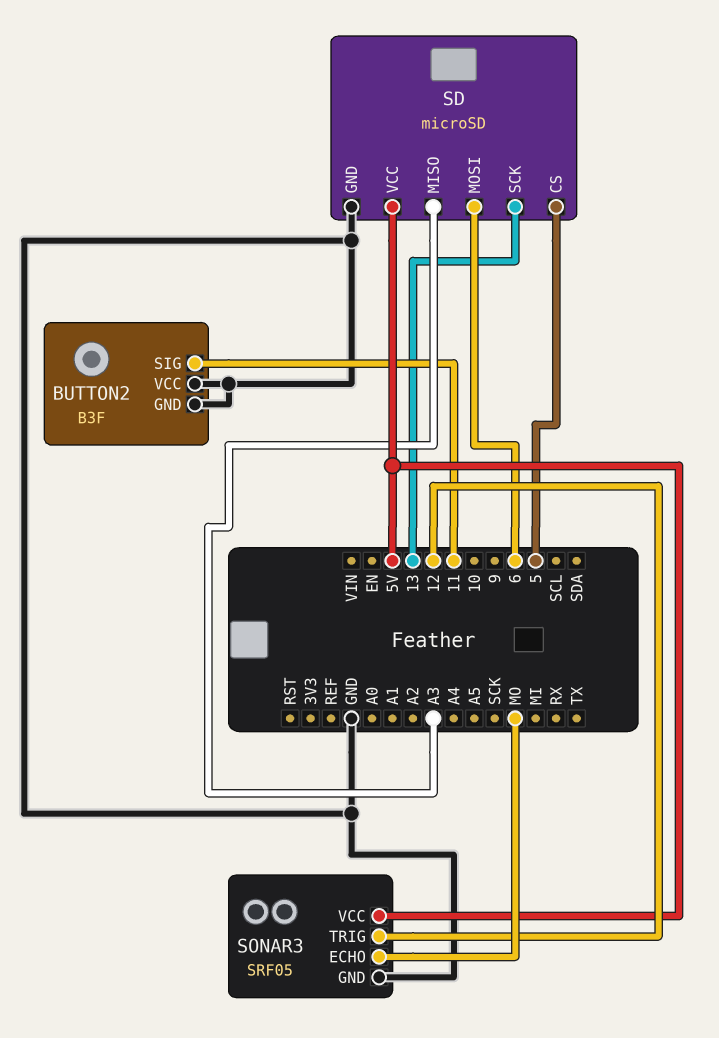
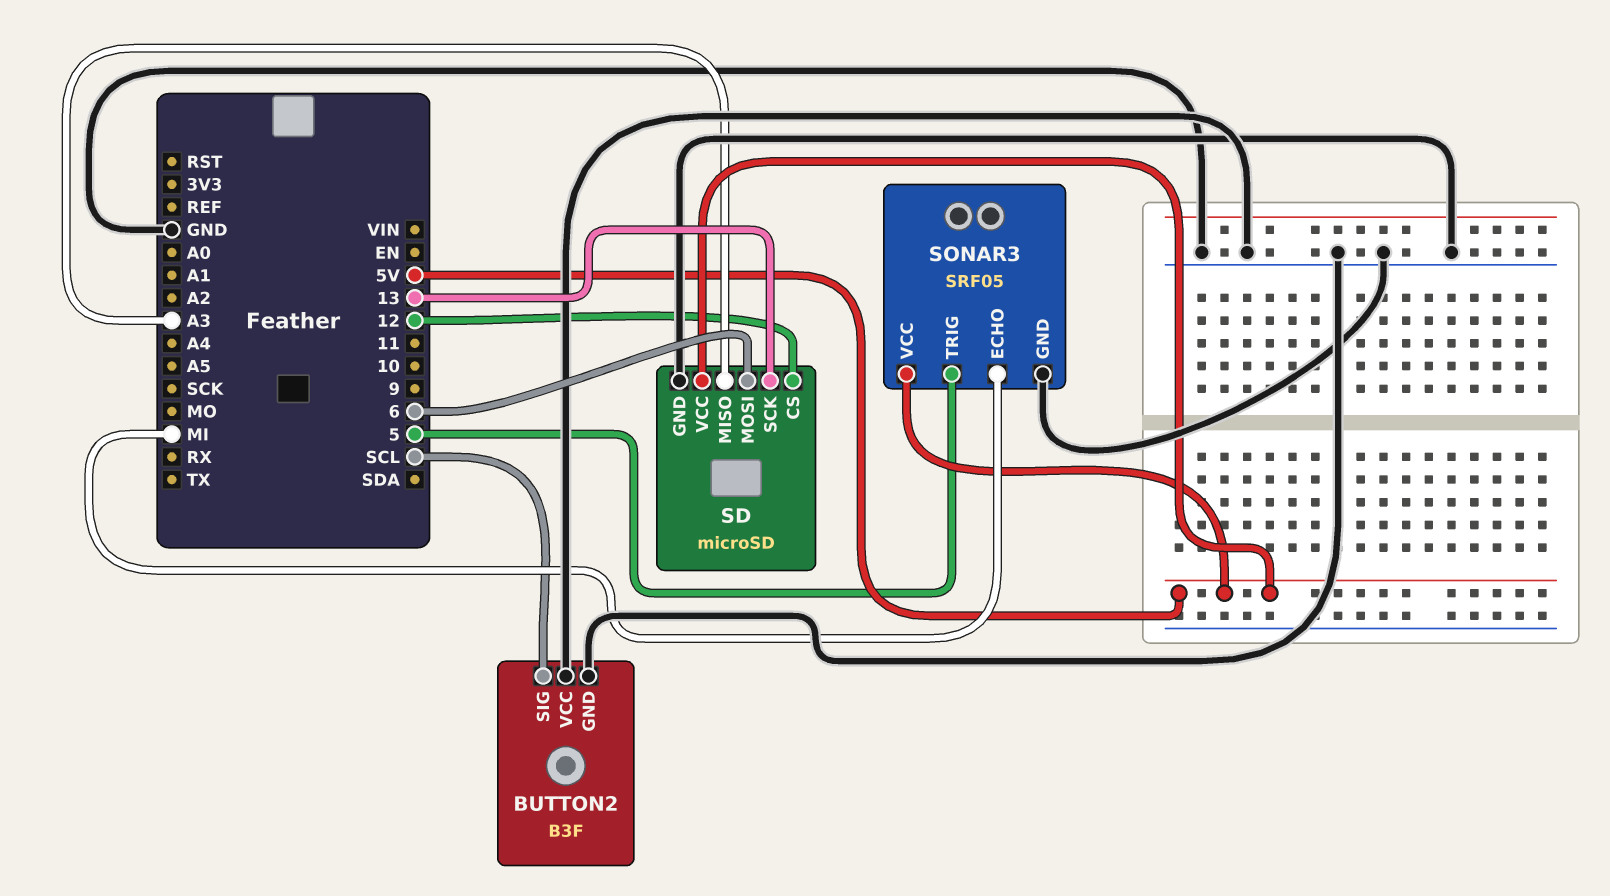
BUTTON2 pin SIG: 11 -> SCL
SD pin CS: 5 -> 12
SONAR3 pin ECHO: MO -> MI
SONAR3 pin TRIG: 12 -> 5

